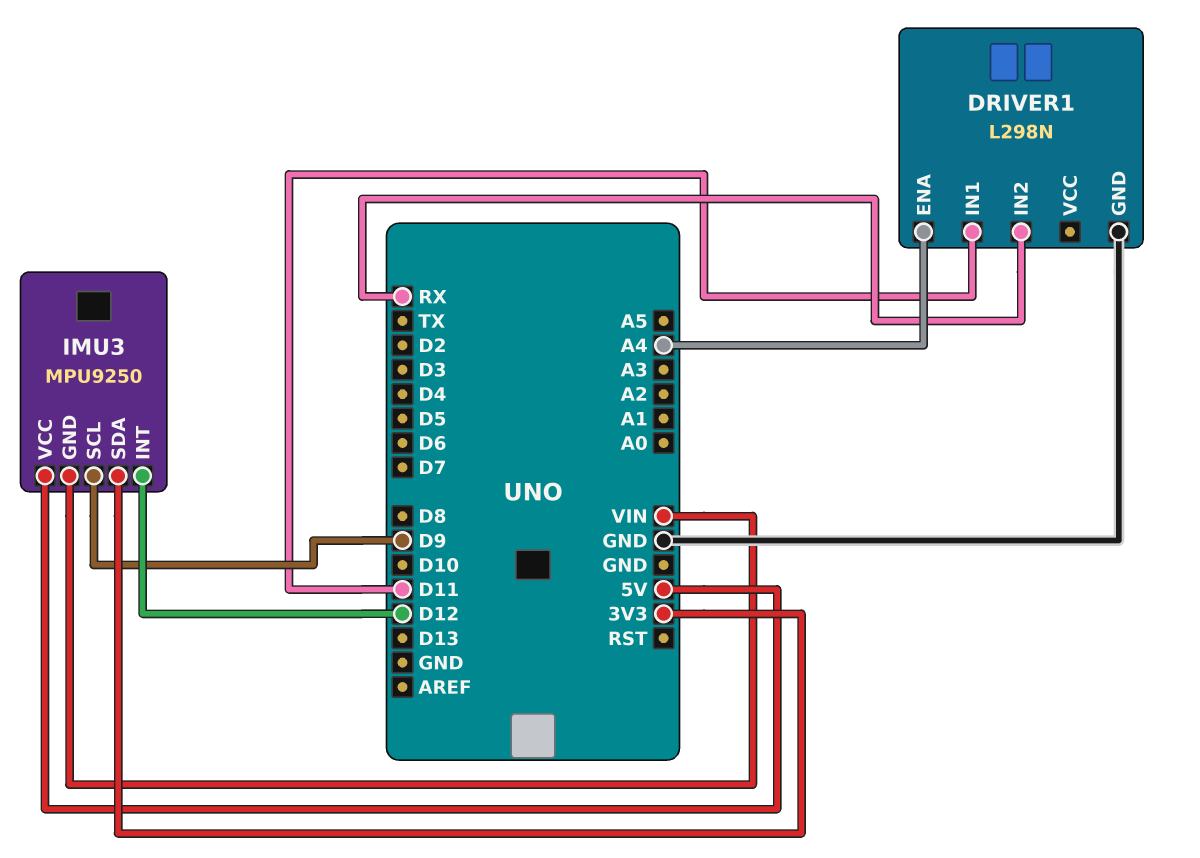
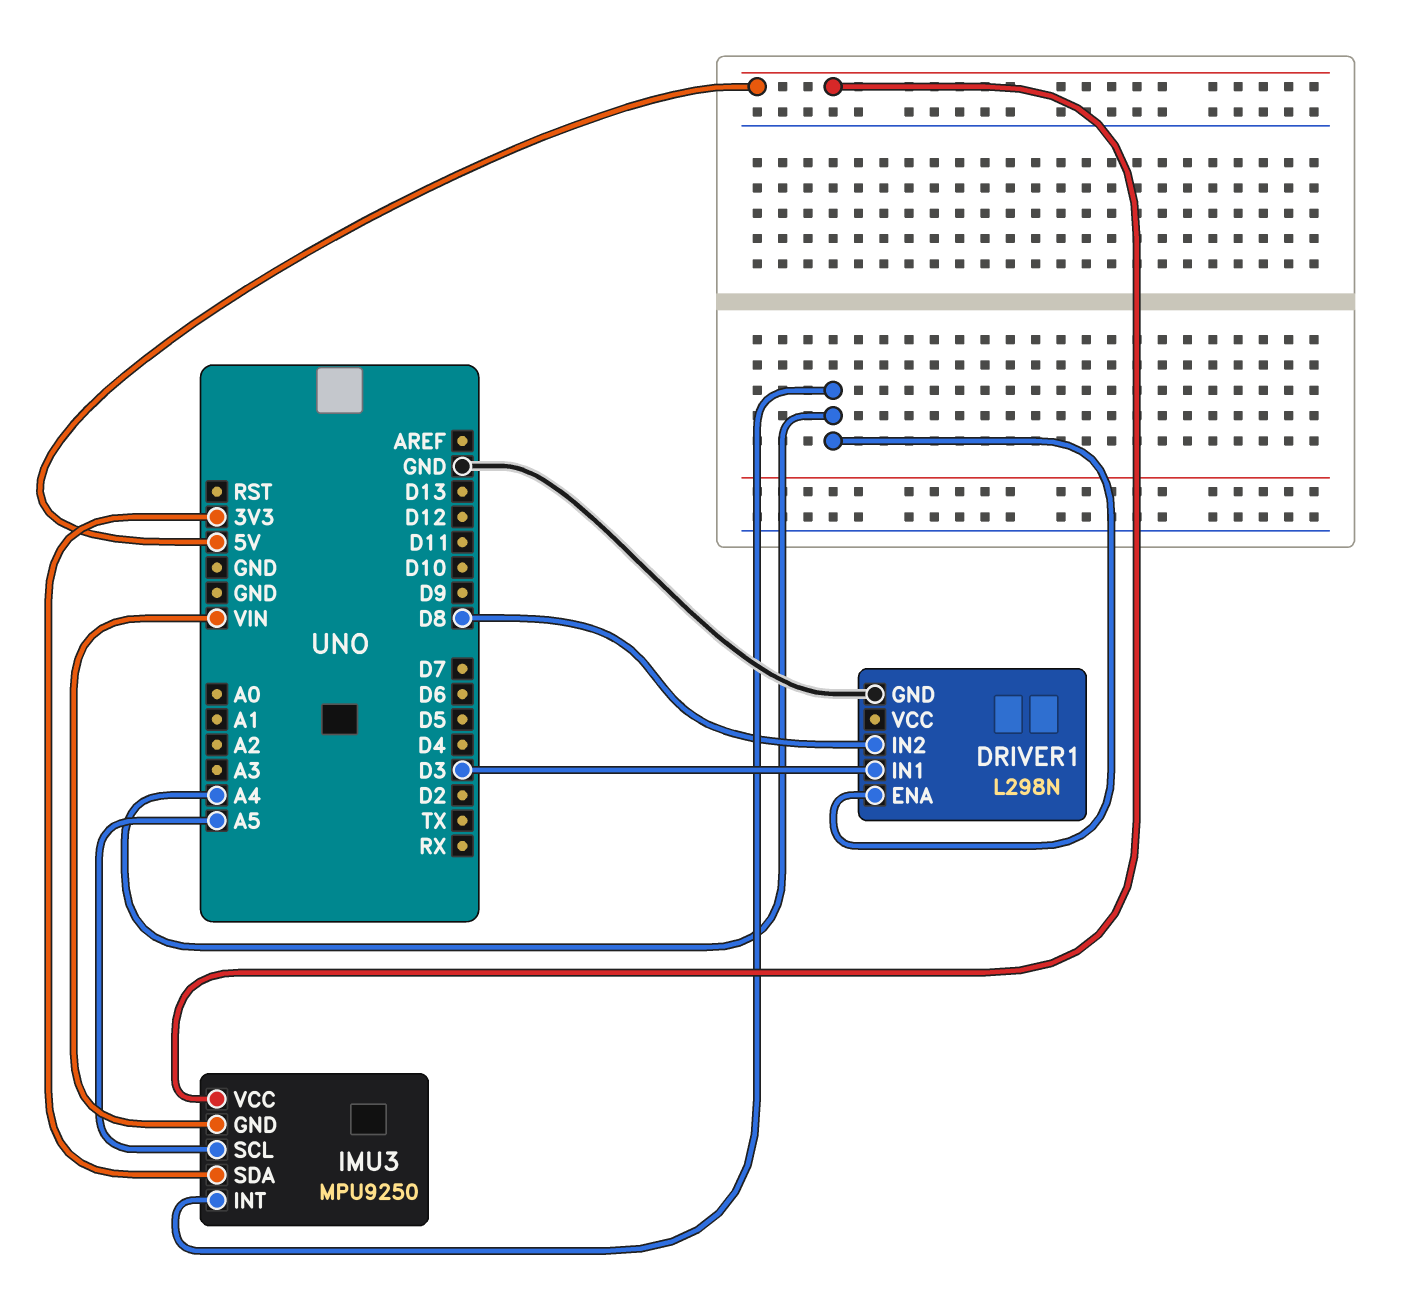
DRIVER1 pin IN1: D11 -> D3
DRIVER1 pin IN2: RX -> D8
IMU3 pin INT: D12 -> A4
IMU3 pin SCL: D9 -> A5

